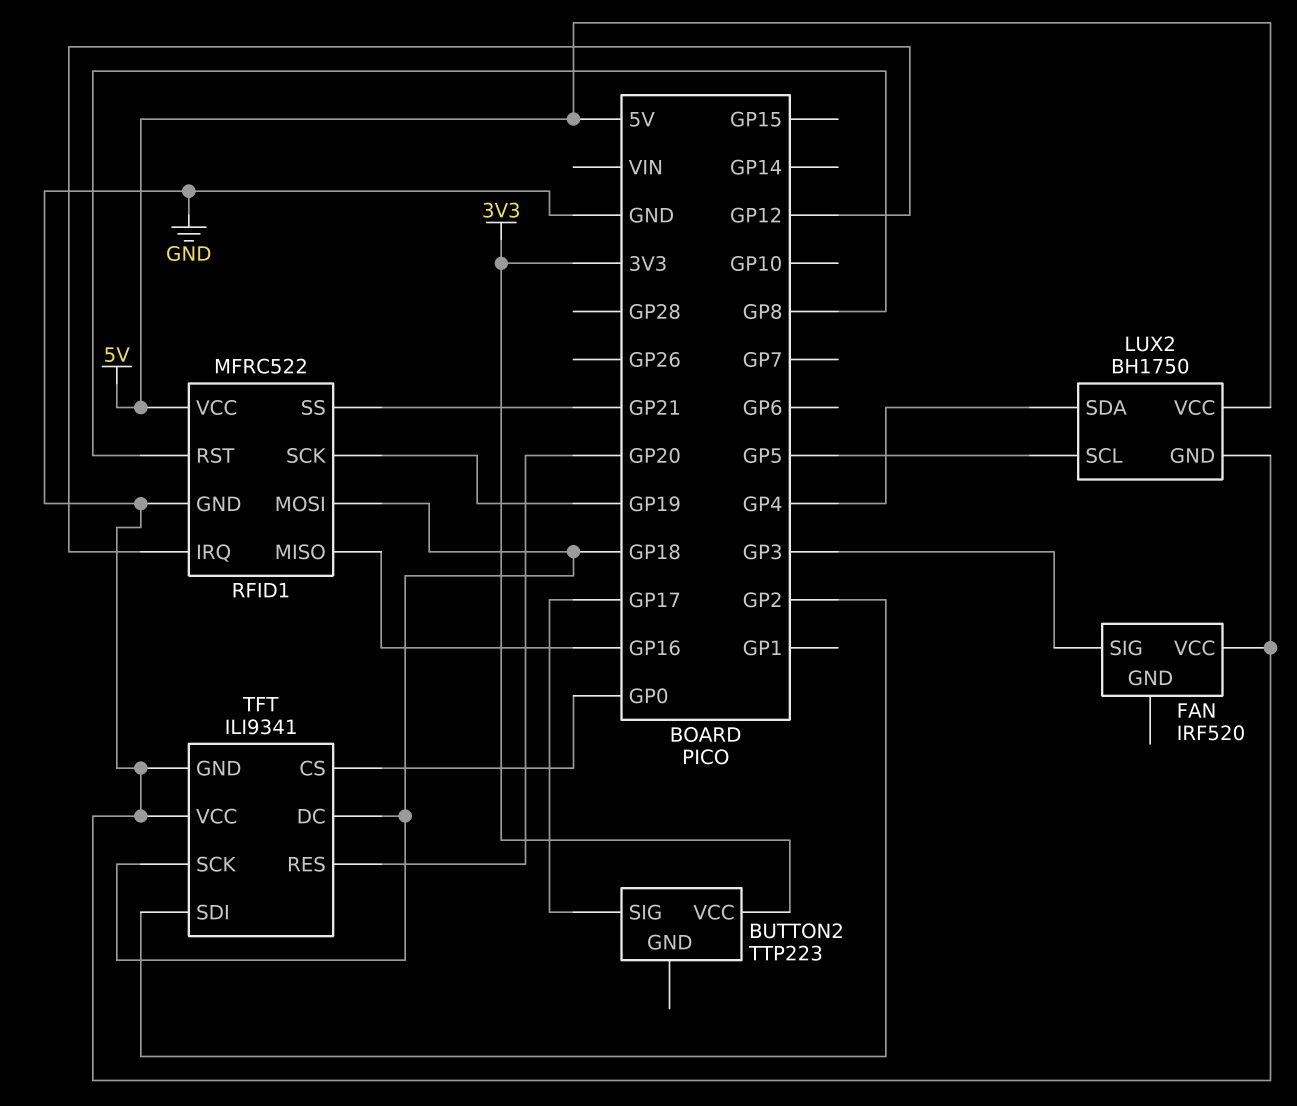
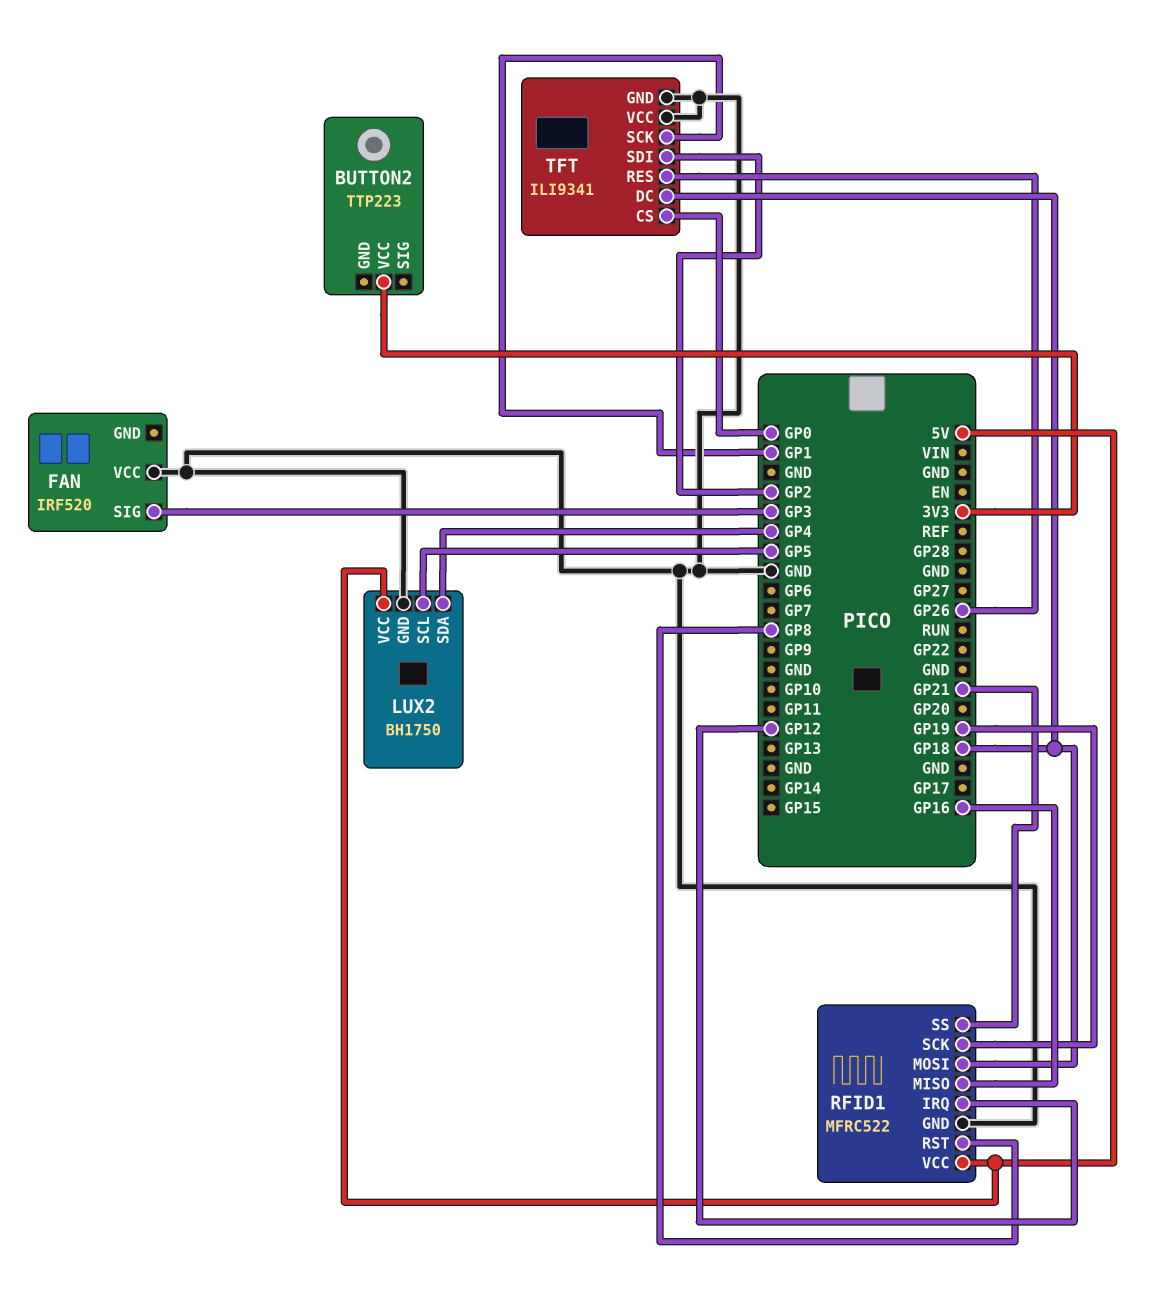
BUTTON2 pin SIG: GP17 -> none
TFT pin RES: GP20 -> GP26
TFT pin SCK: GP18 -> GP1

